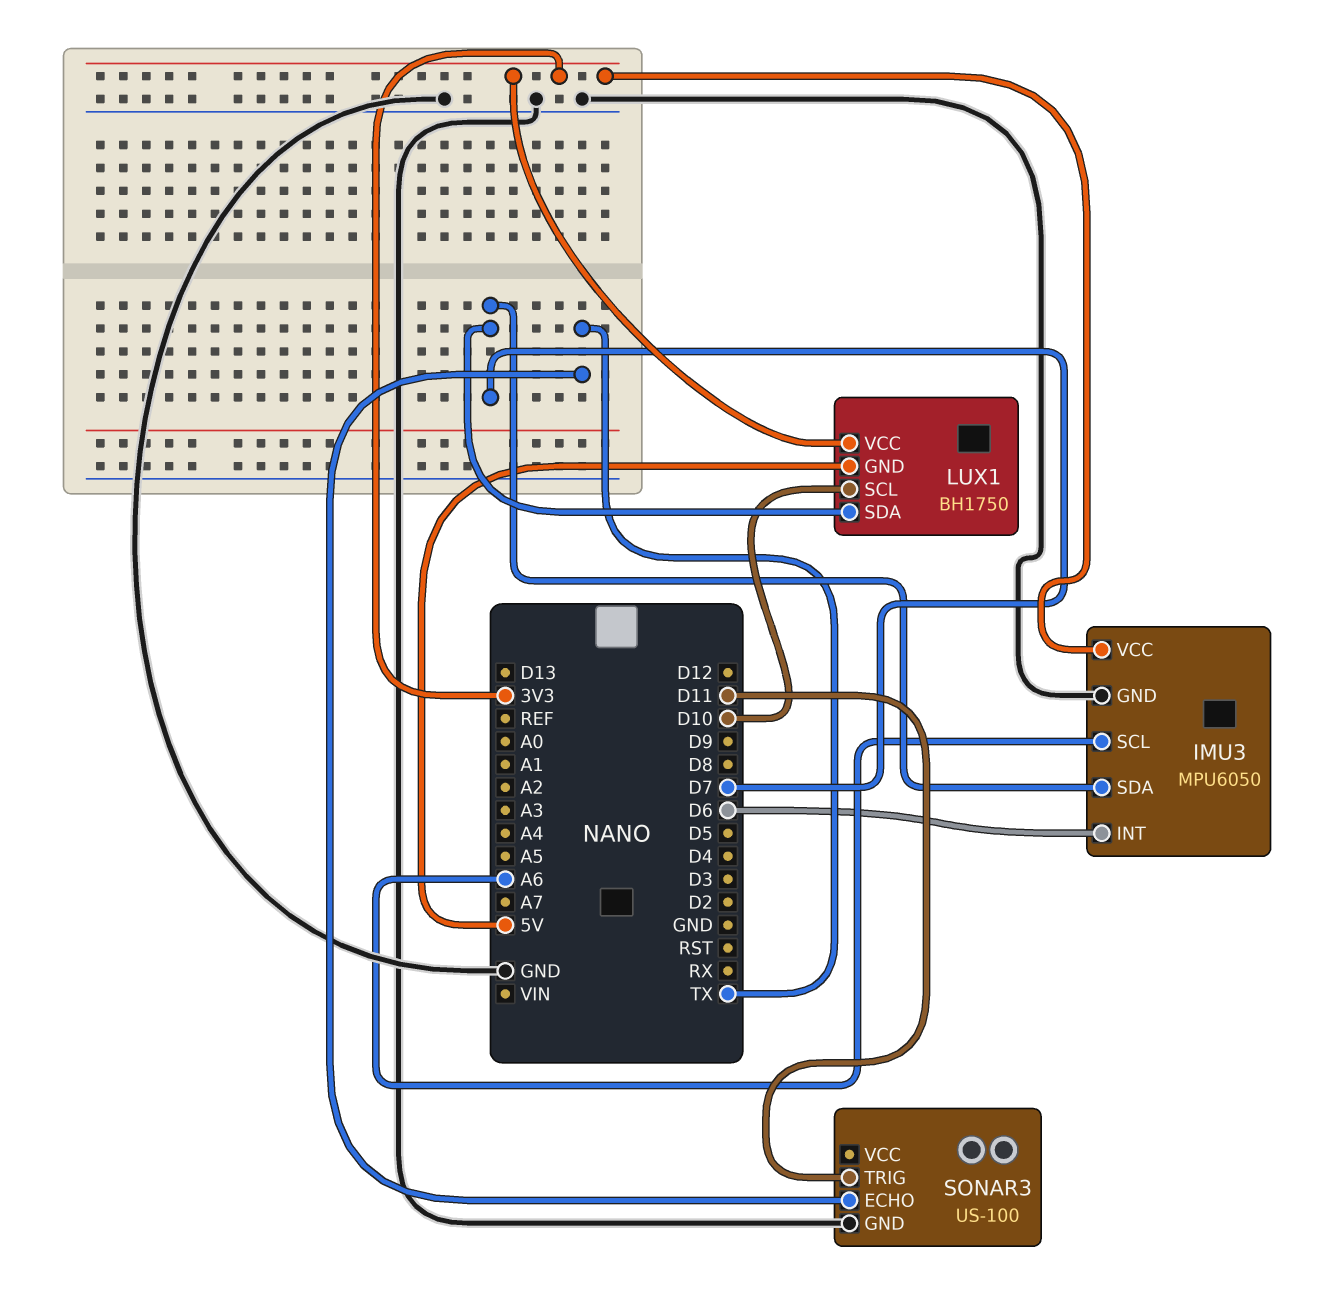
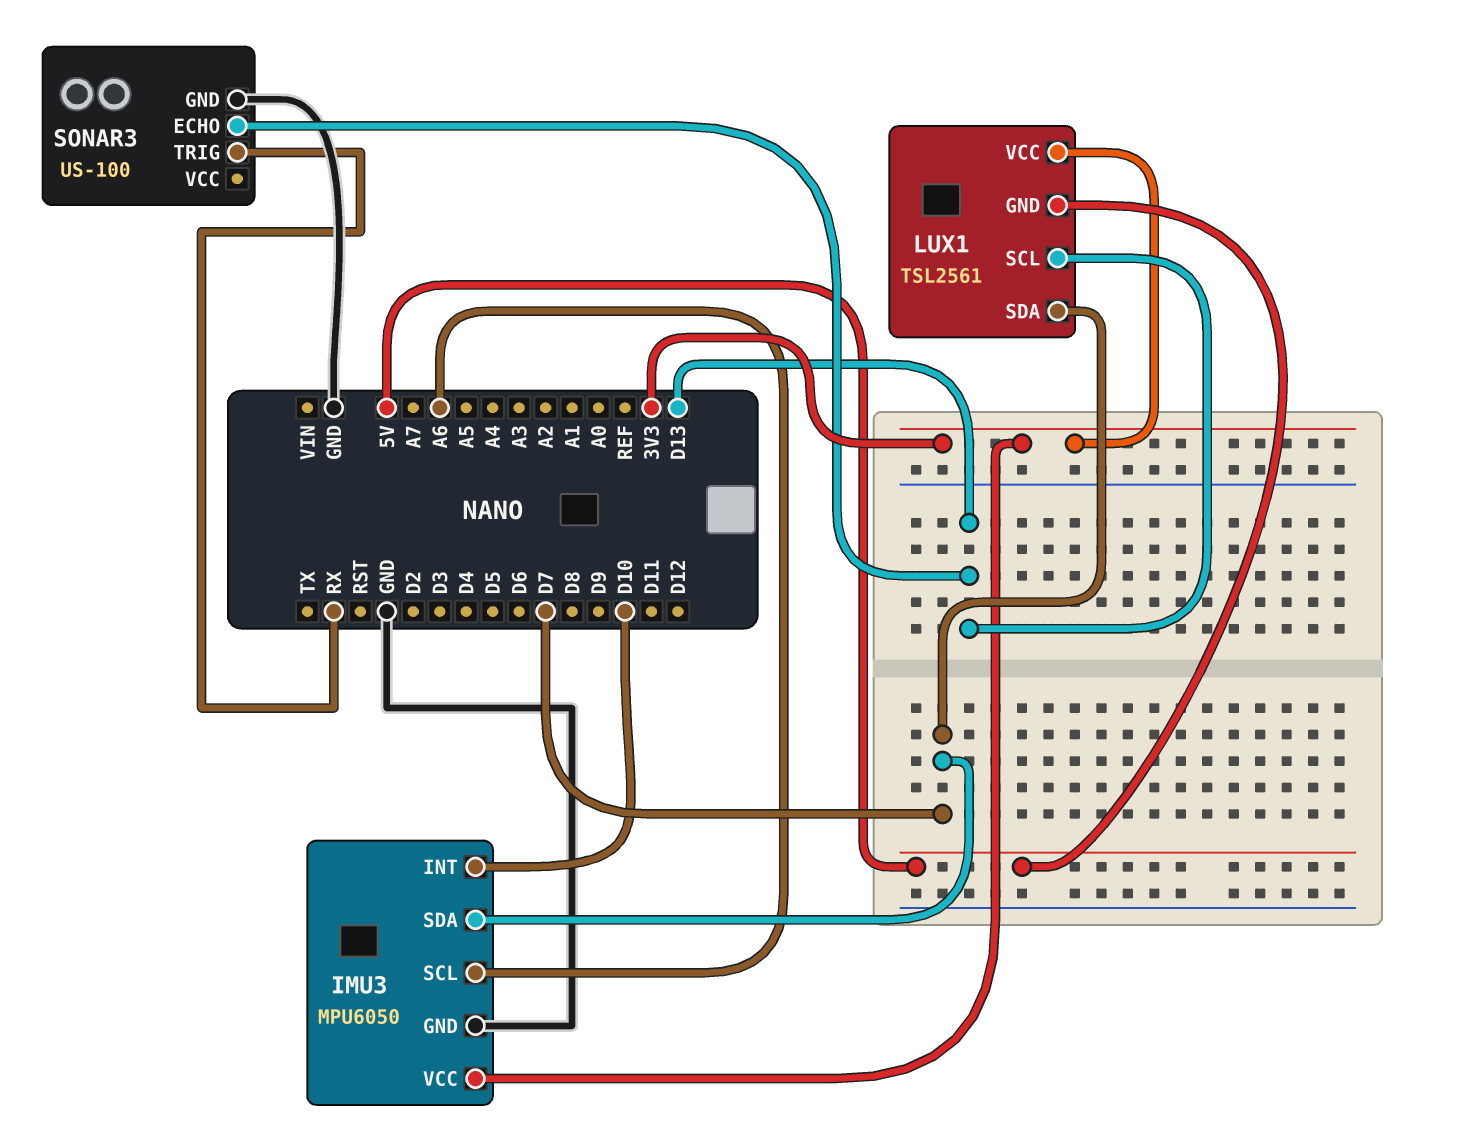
IMU3 pin INT: D6 -> D10
LUX1: BH1750 -> TSL2561
LUX1 pin SCL: D10 -> D13
SONAR3 pin ECHO: TX -> D13
SONAR3 pin TRIG: D11 -> RX

